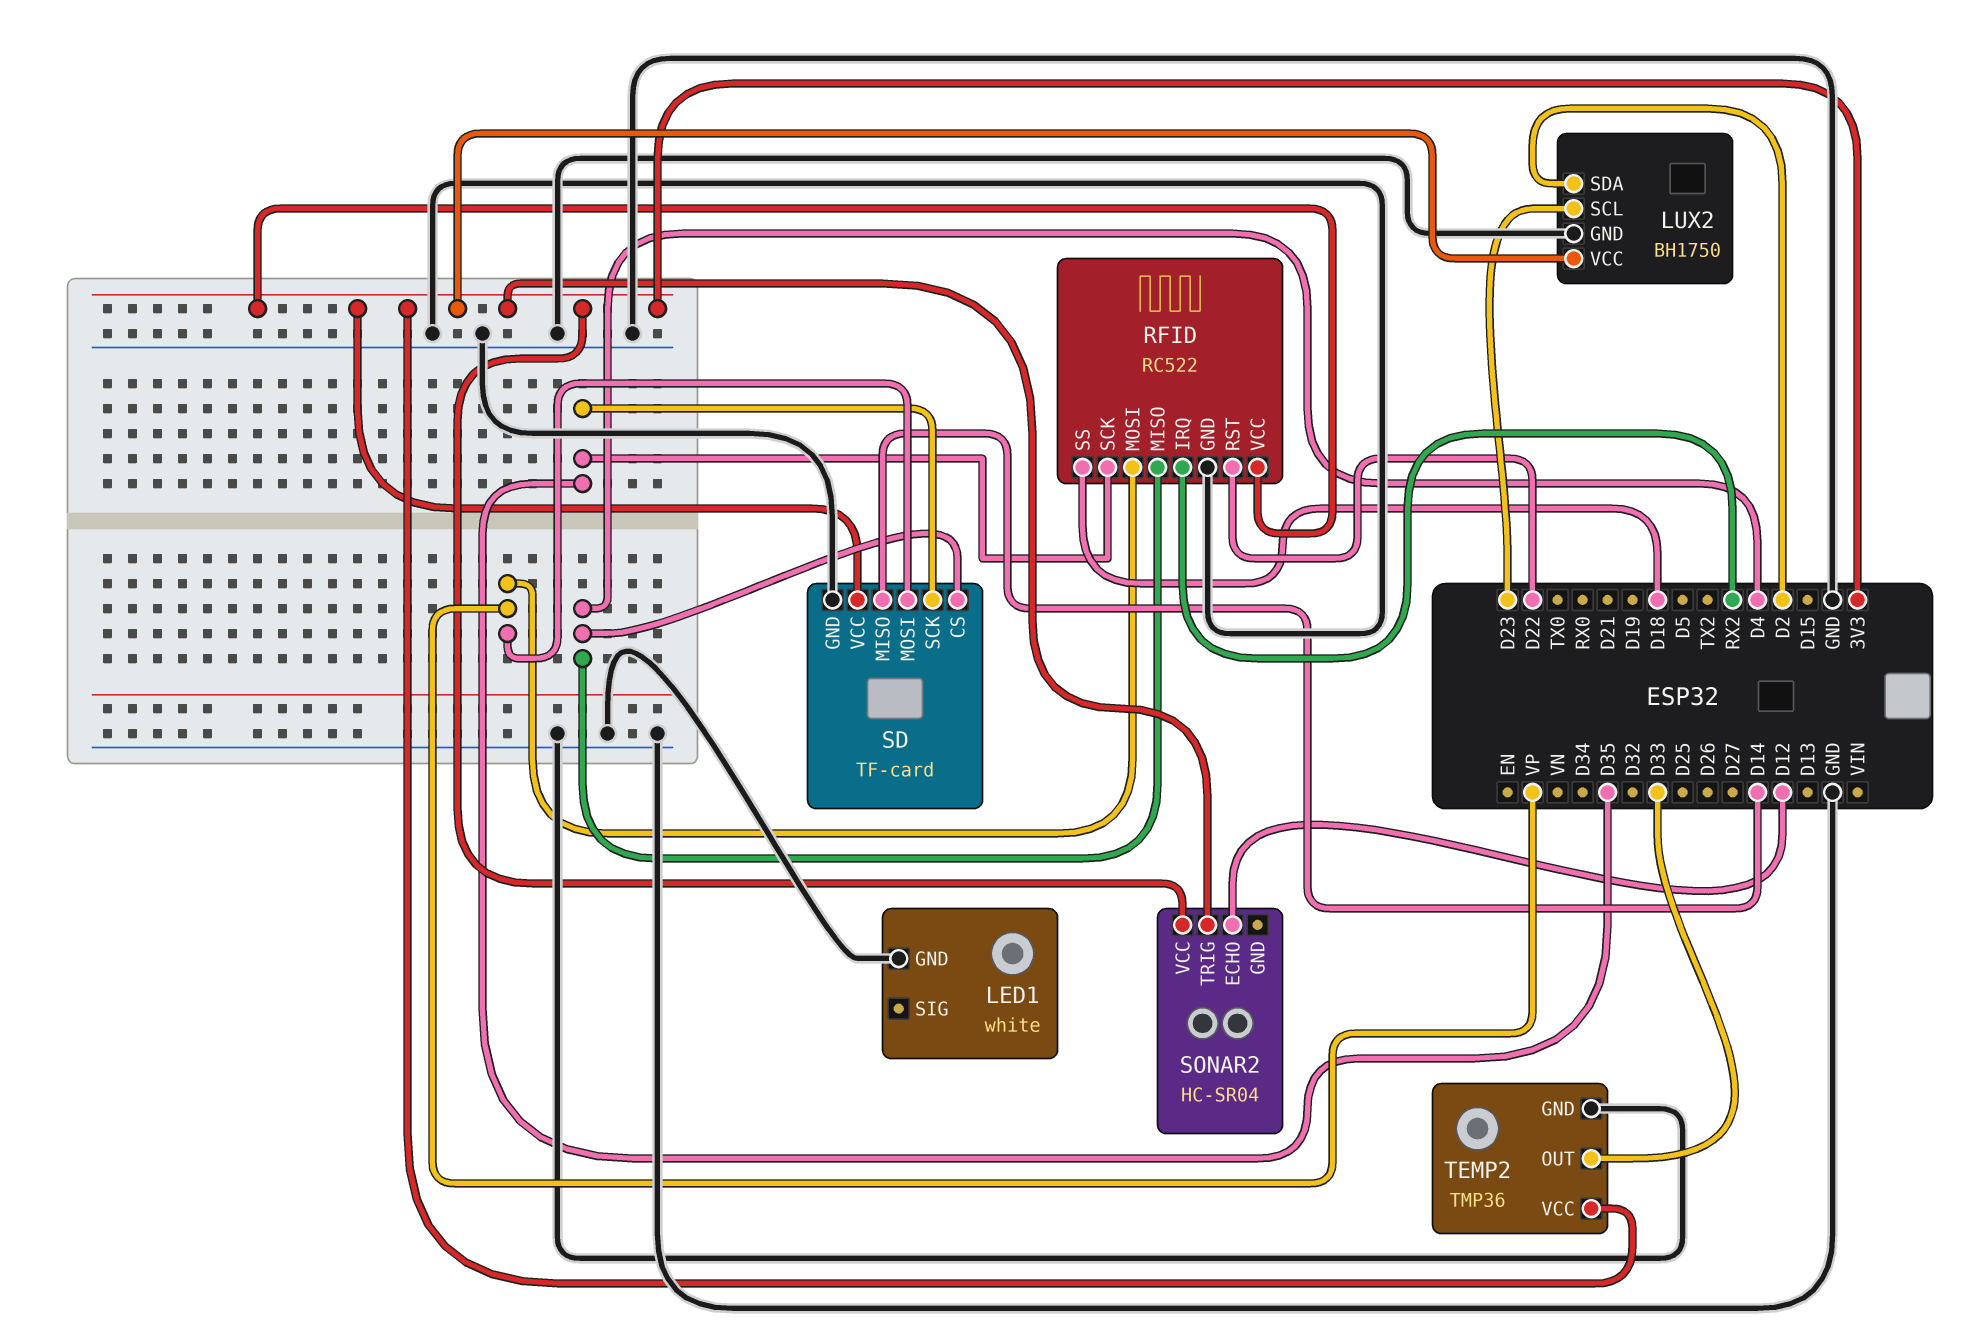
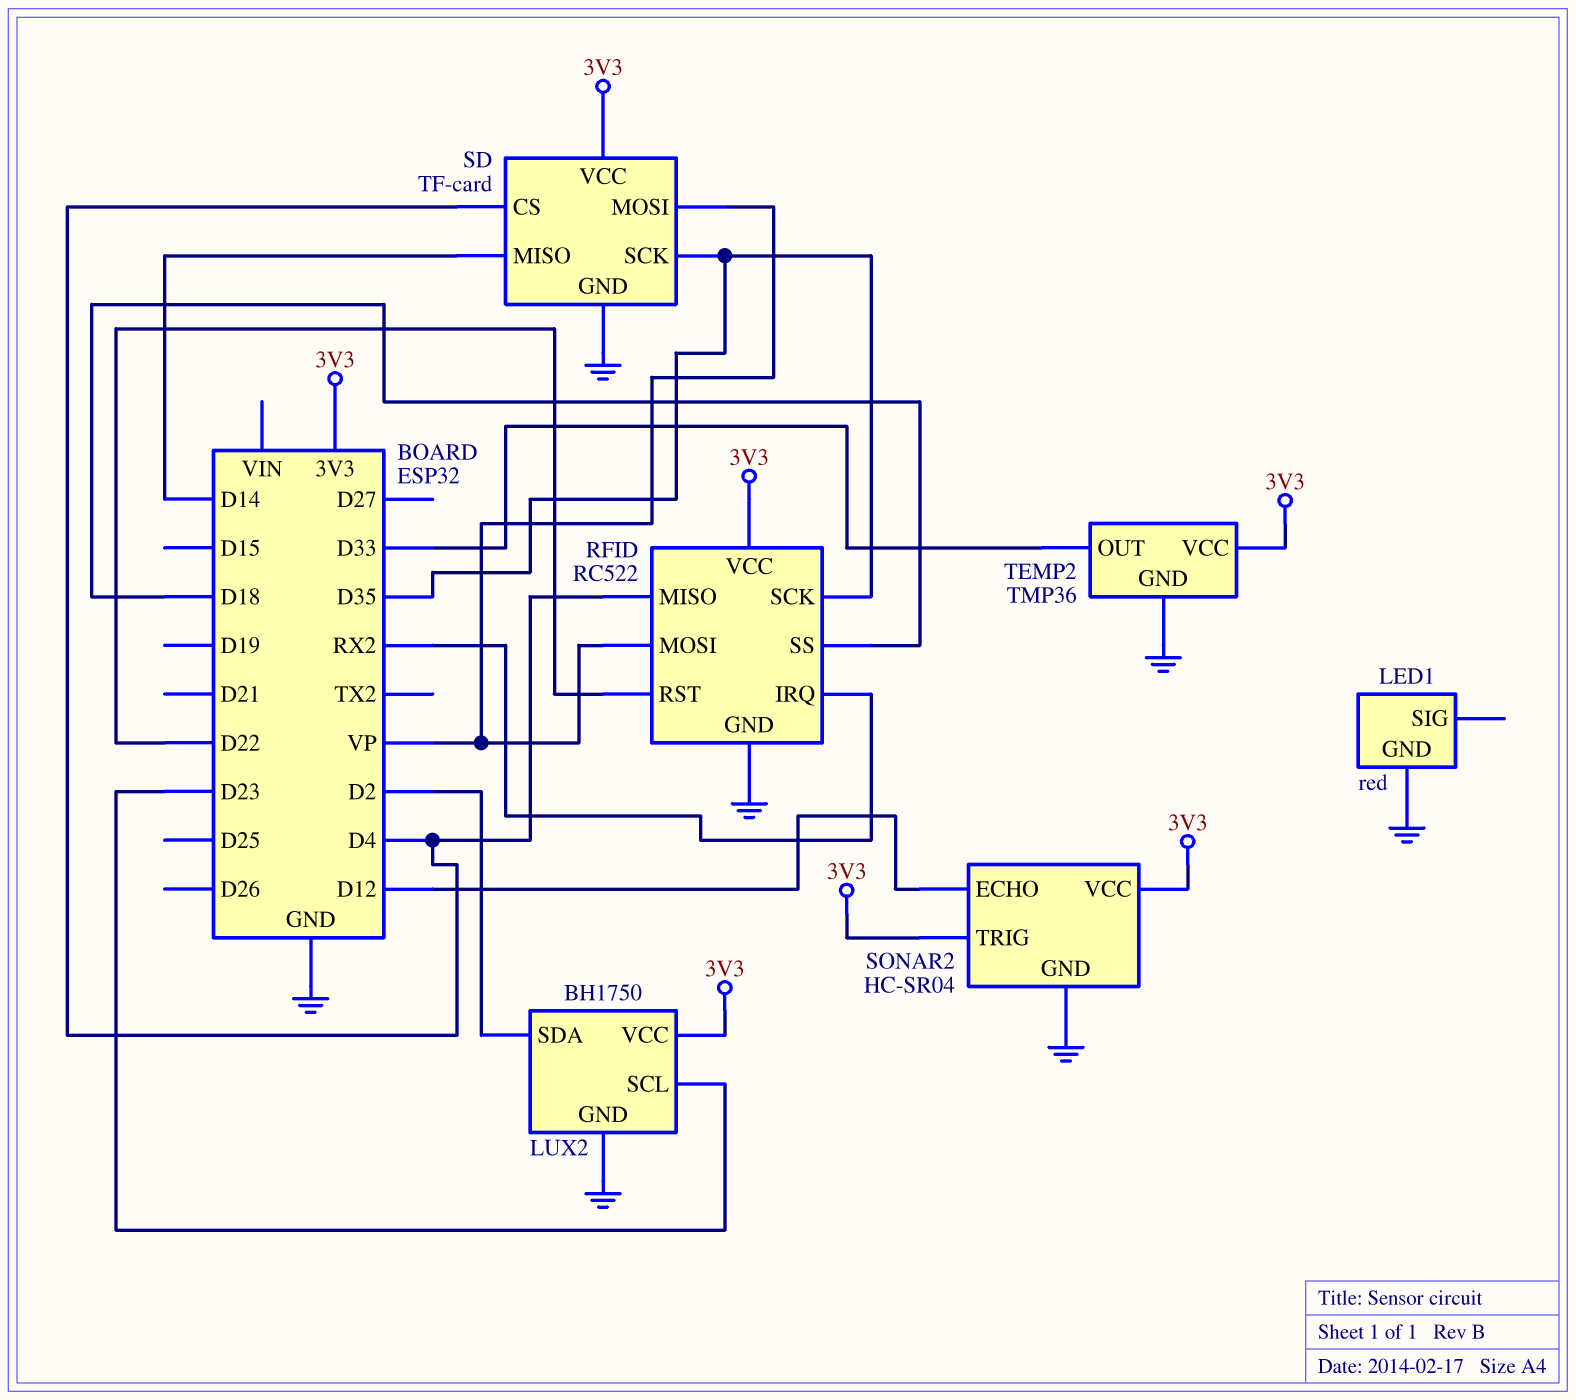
LED1: white -> red
SONAR2 pin GND: none -> GND

